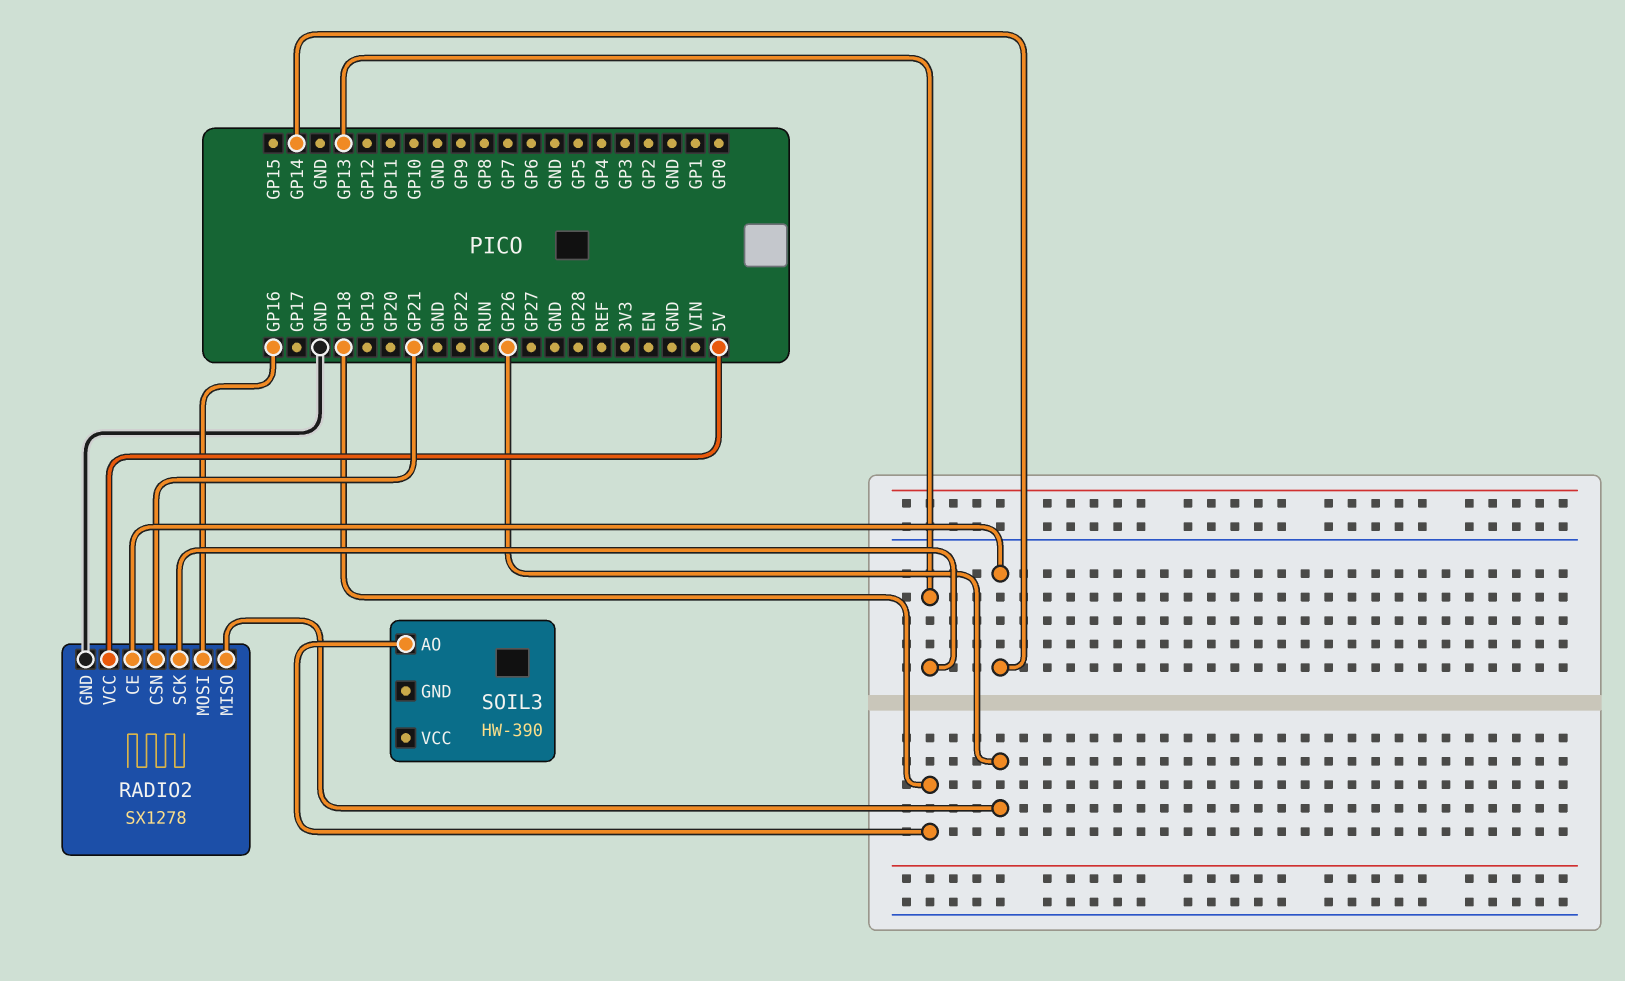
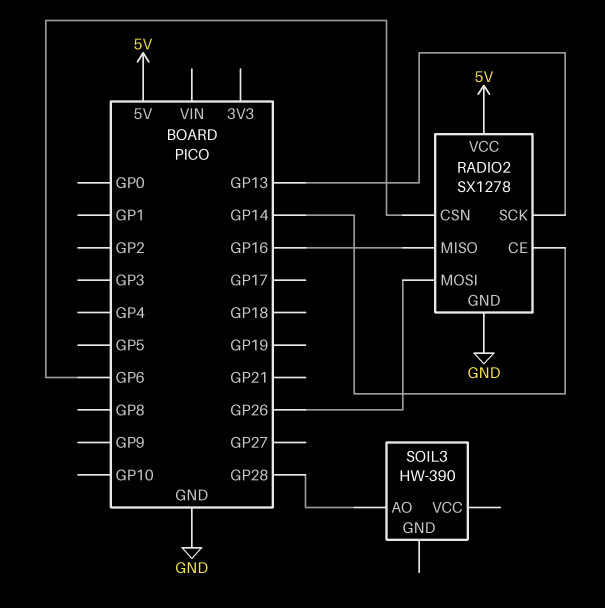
RADIO2 pin CSN: GP21 -> GP6
RADIO2 pin MISO: GP26 -> GP16
RADIO2 pin MOSI: GP16 -> GP26
SOIL3 pin AO: GP18 -> GP28

